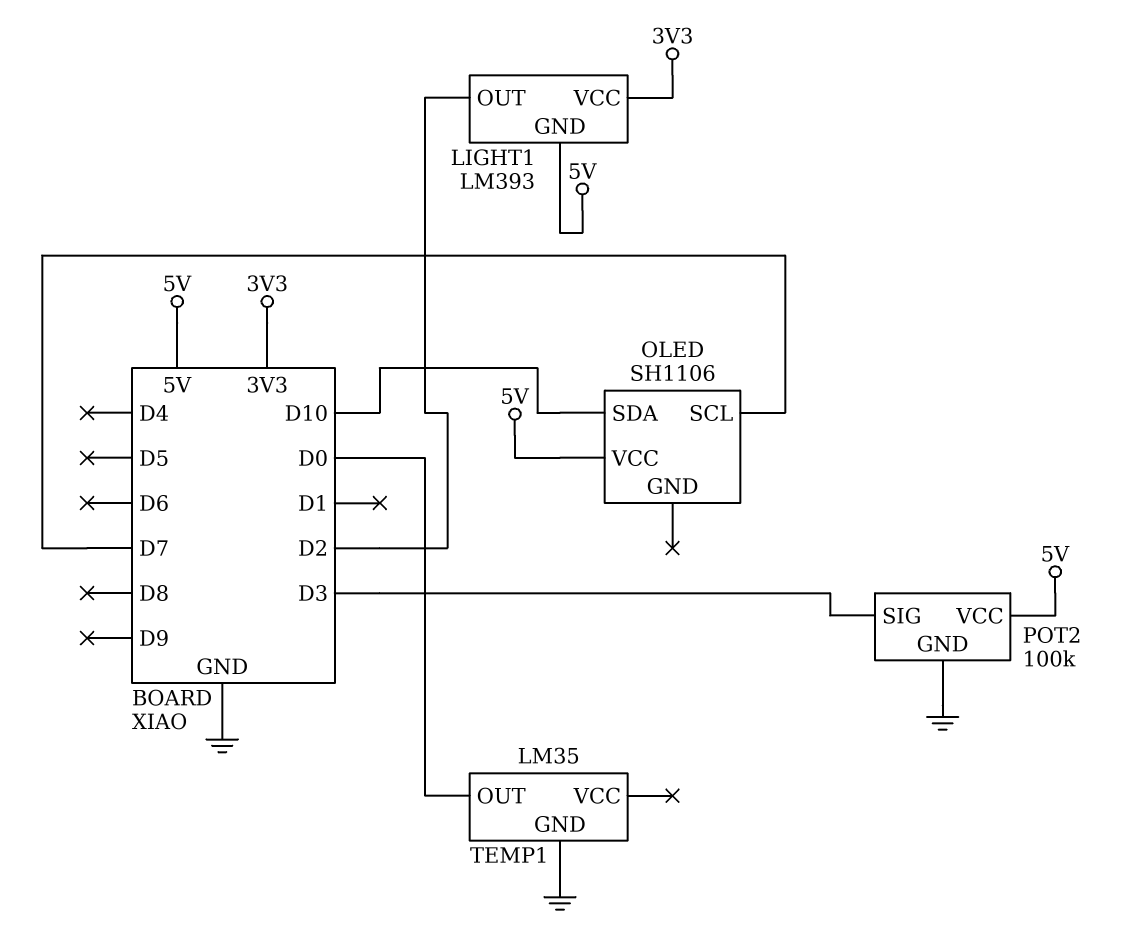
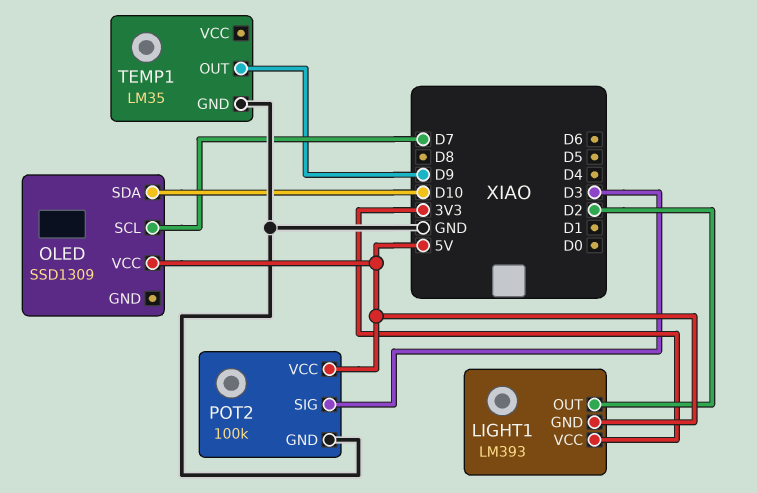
OLED: SH1106 -> SSD1309
TEMP1 pin OUT: D0 -> D9

